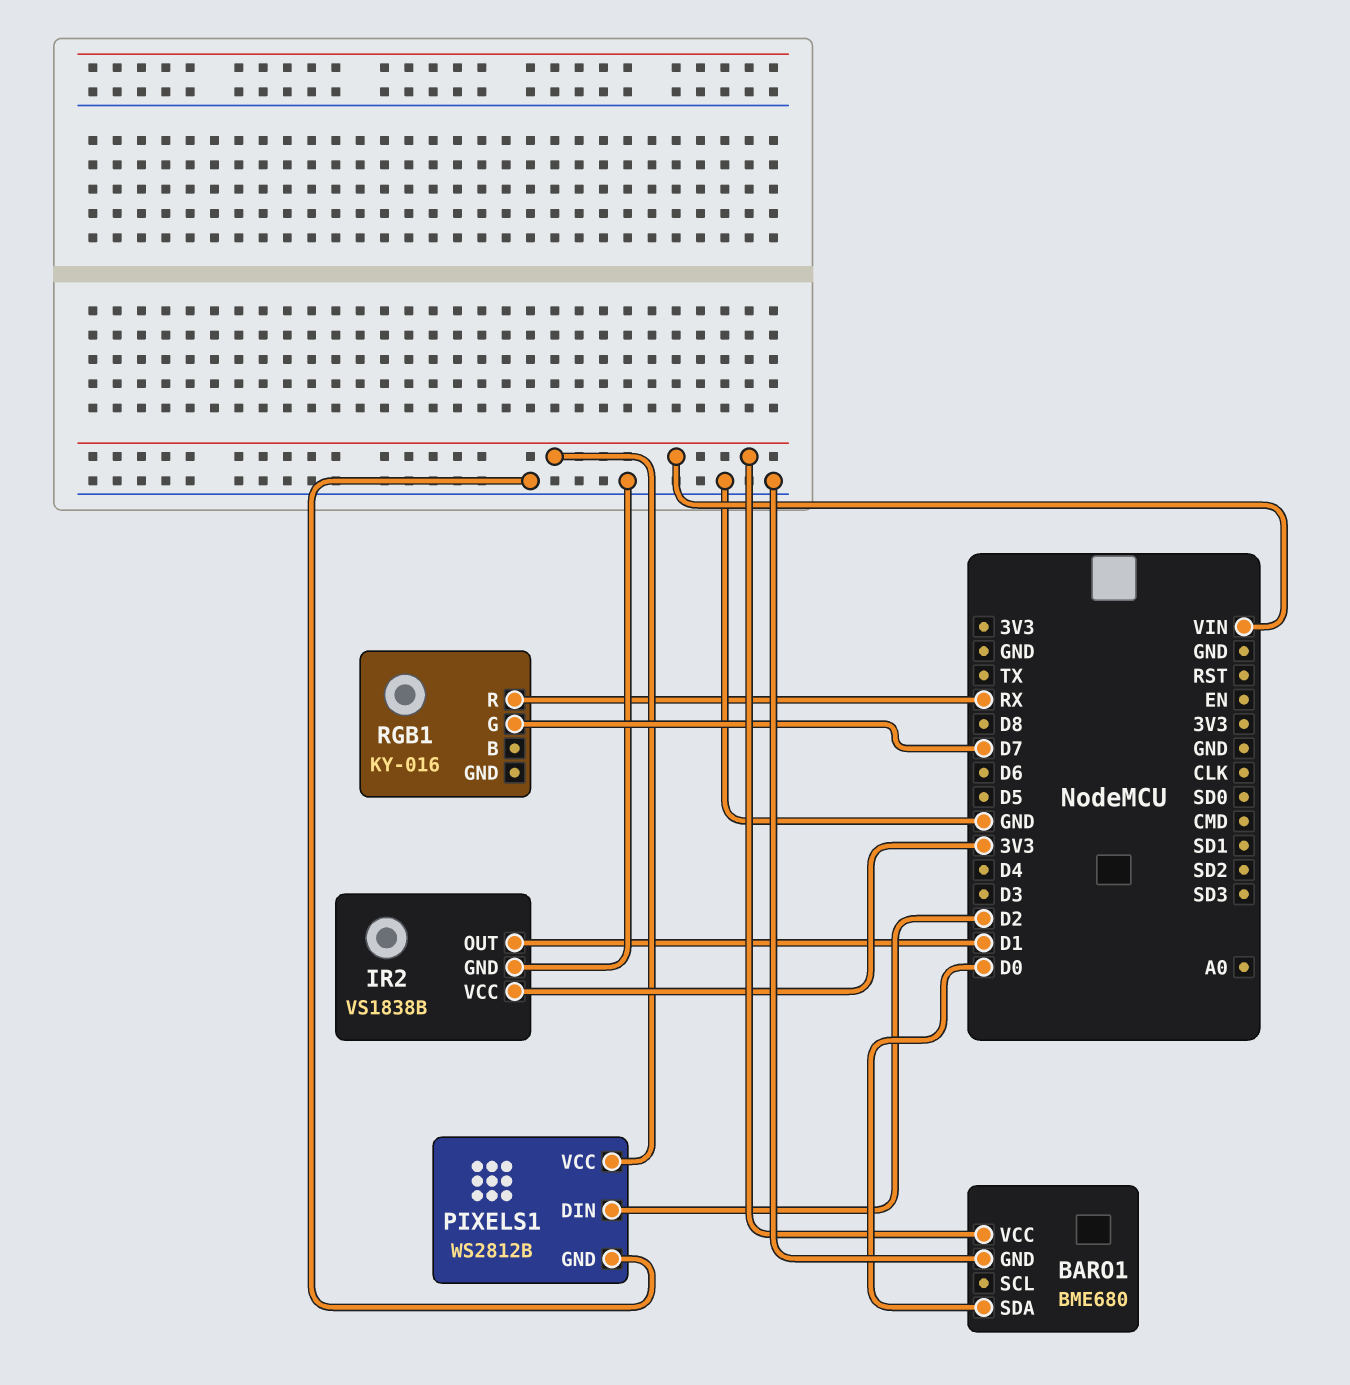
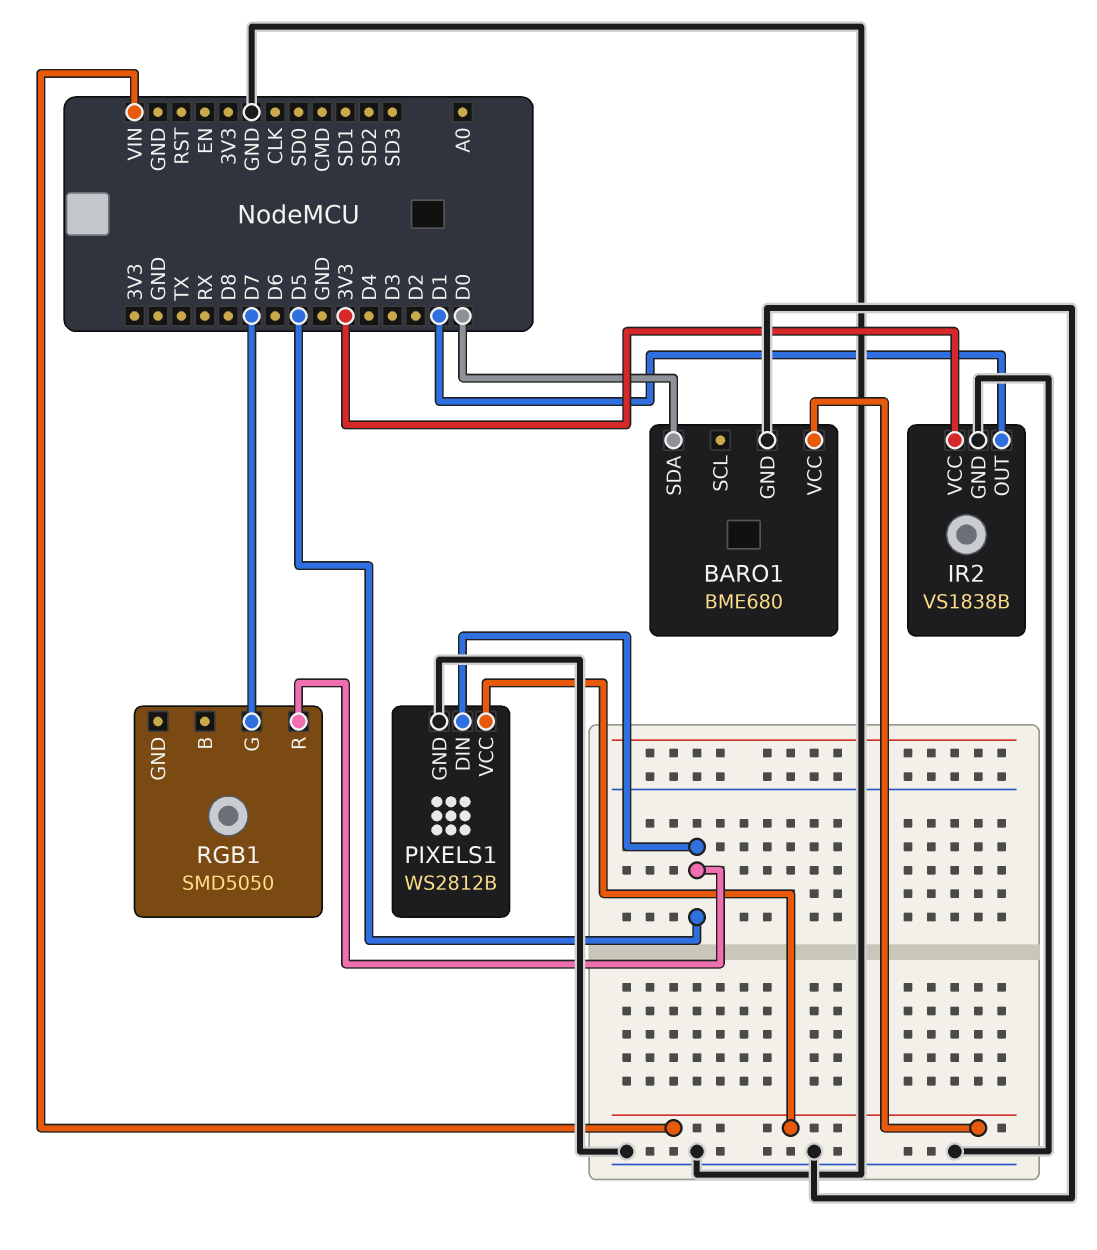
PIXELS1 pin DIN: D2 -> D5
RGB1: KY-016 -> SMD5050
RGB1 pin R: RX -> D5

